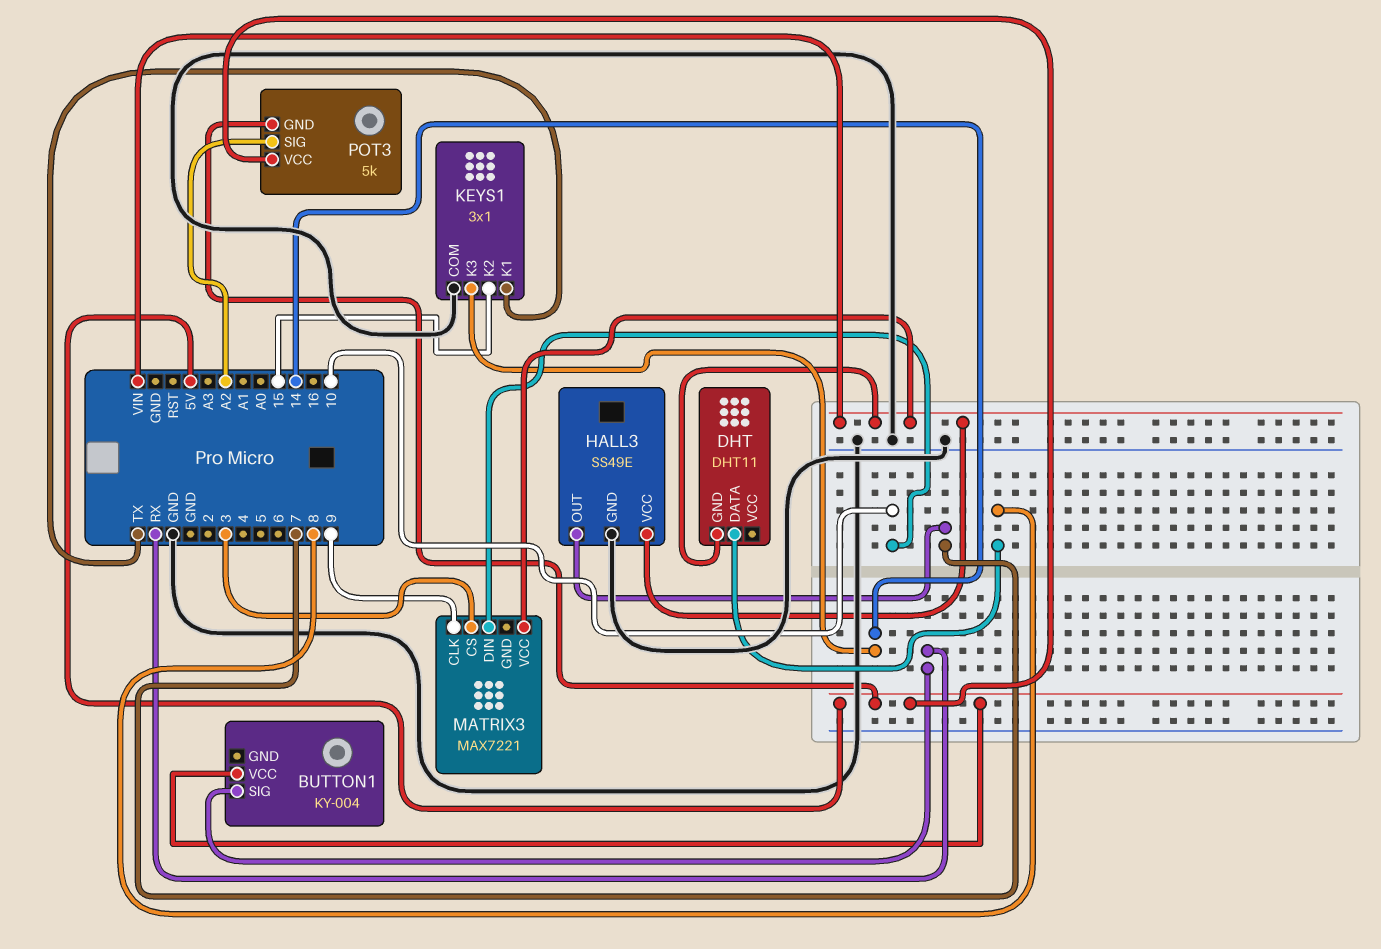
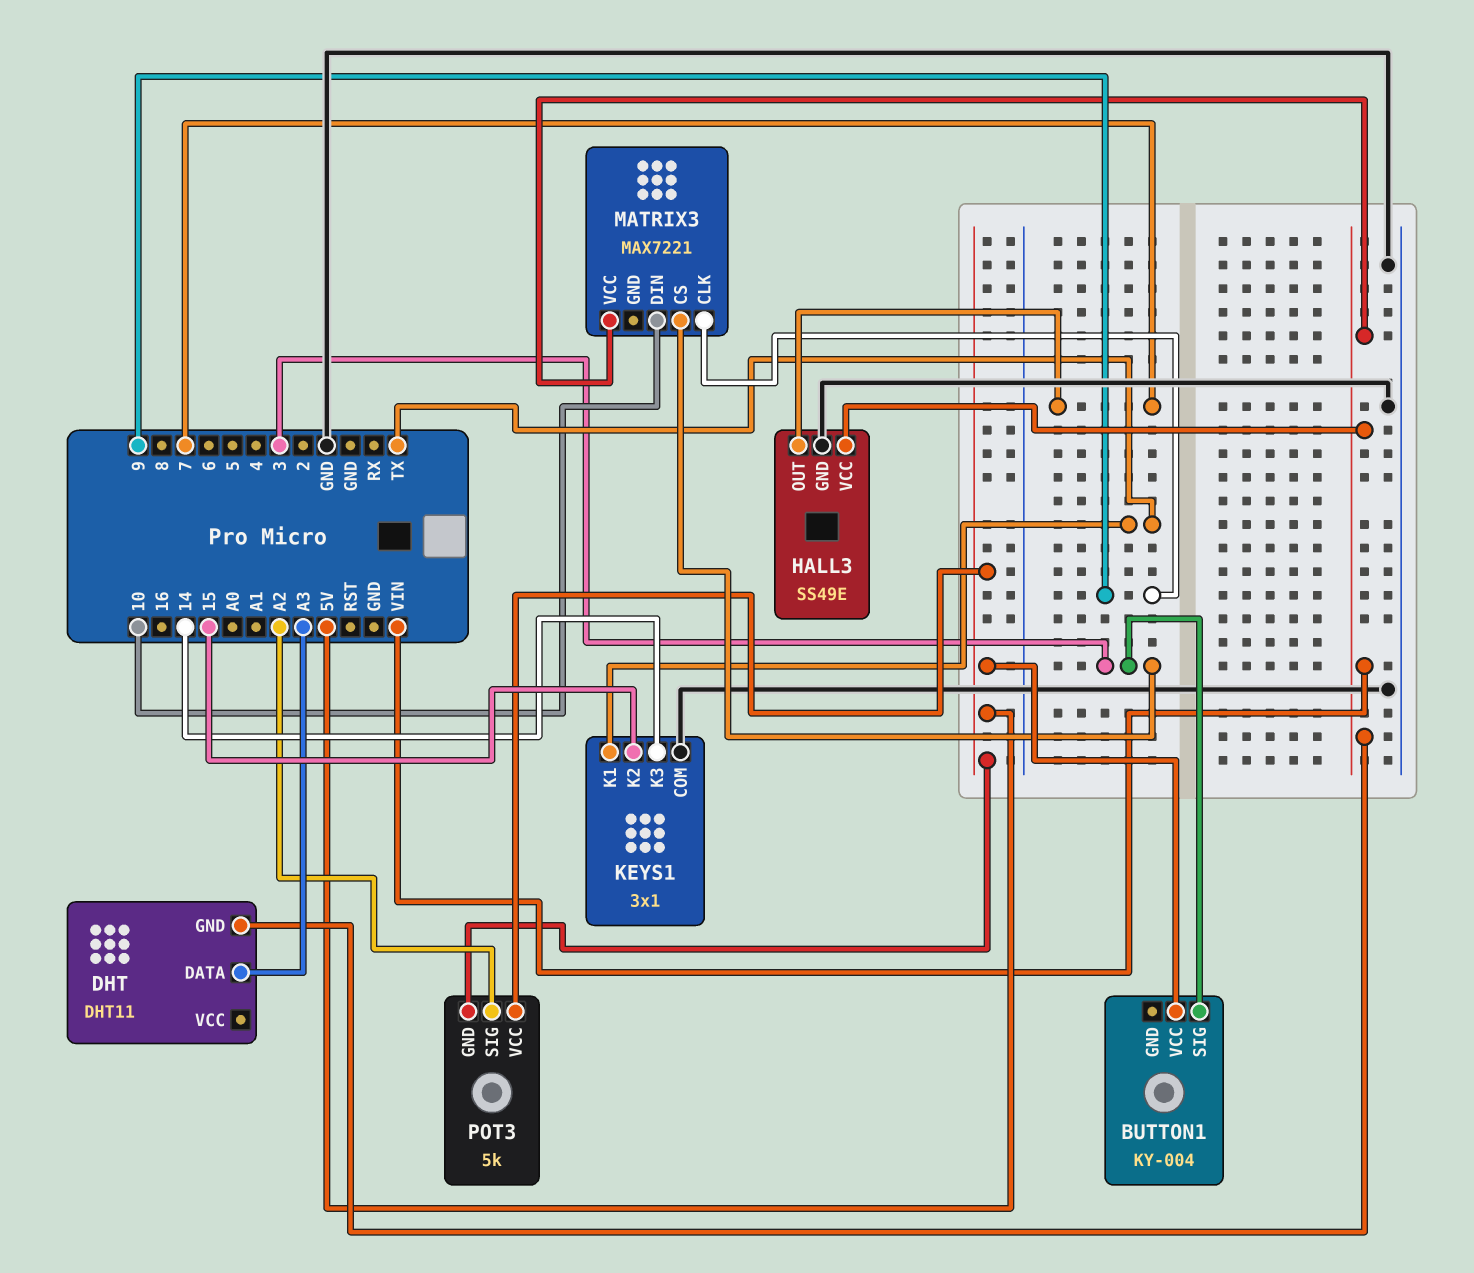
BUTTON1 pin SIG: RX -> 3
DHT pin DATA: 8 -> A3

